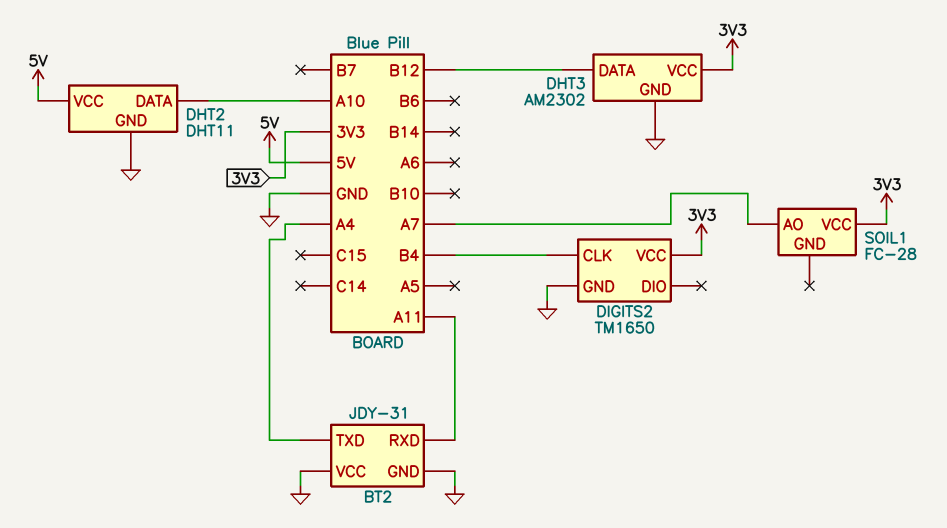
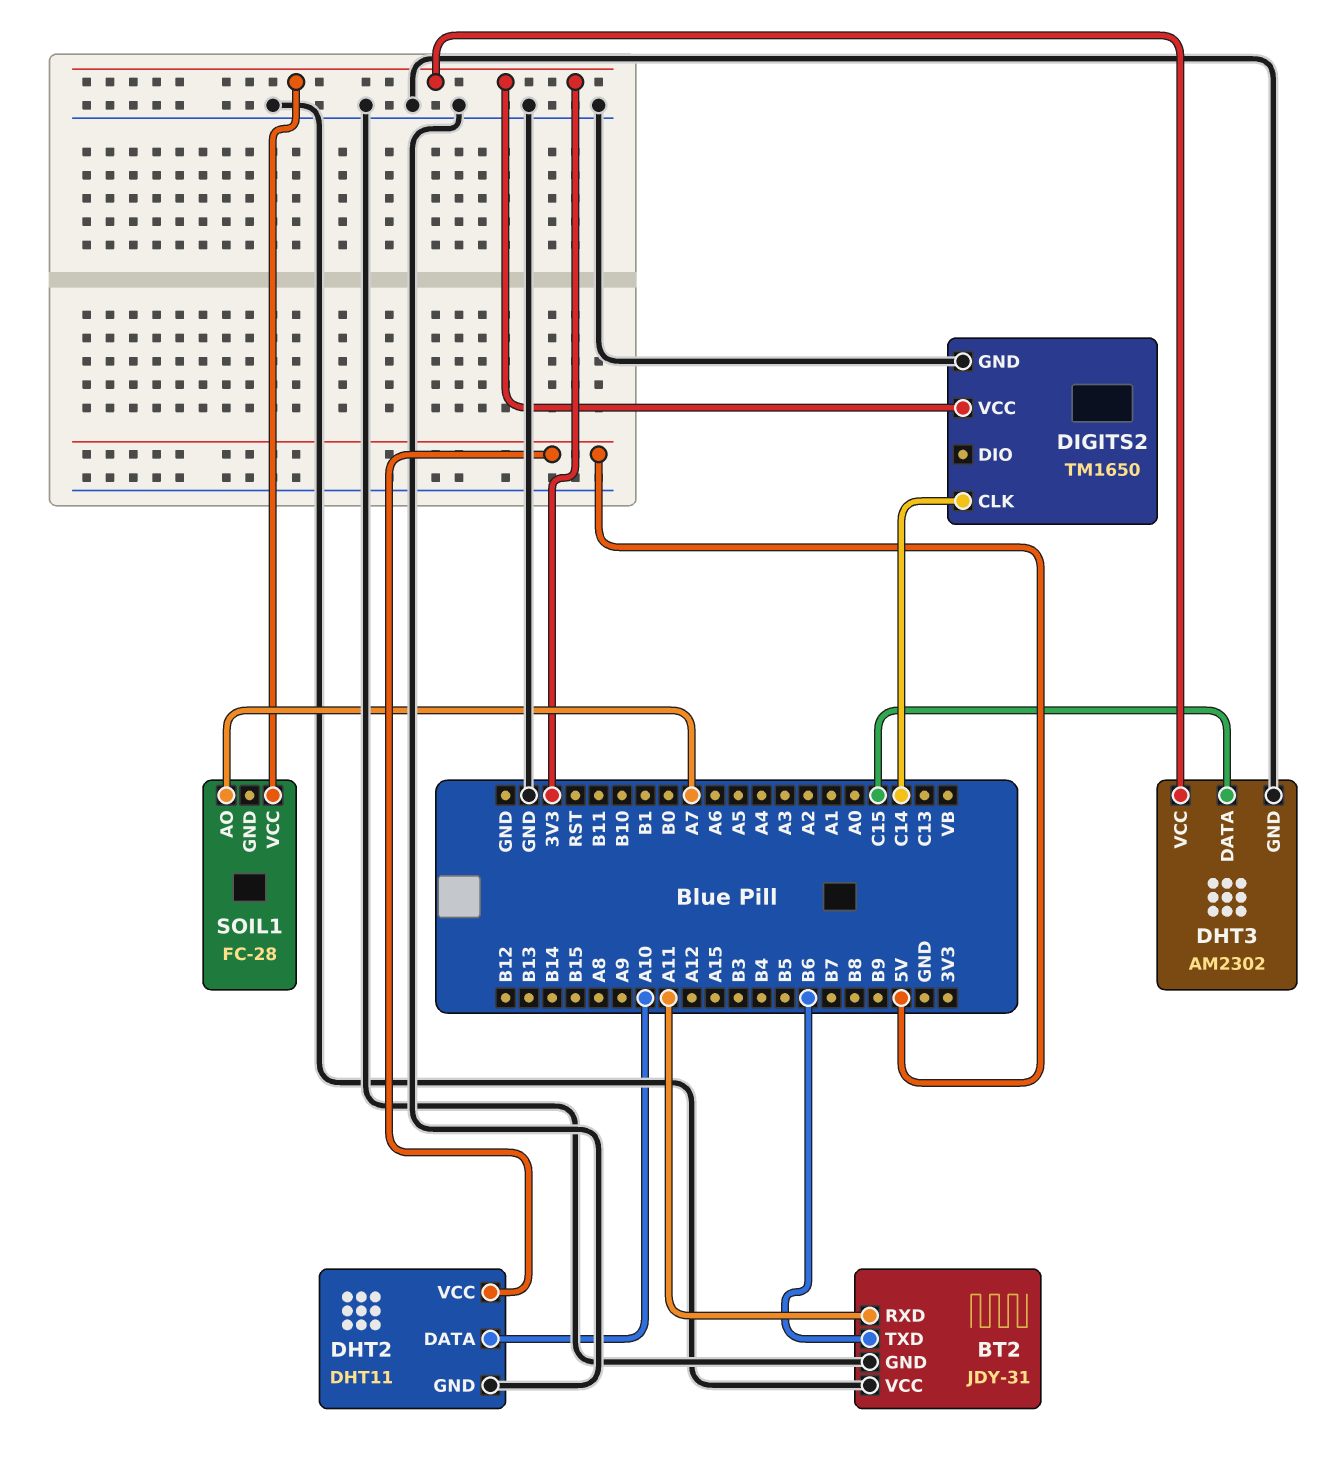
BT2 pin TXD: A4 -> B6
DHT3 pin DATA: B12 -> C15
DIGITS2 pin CLK: B4 -> C14

